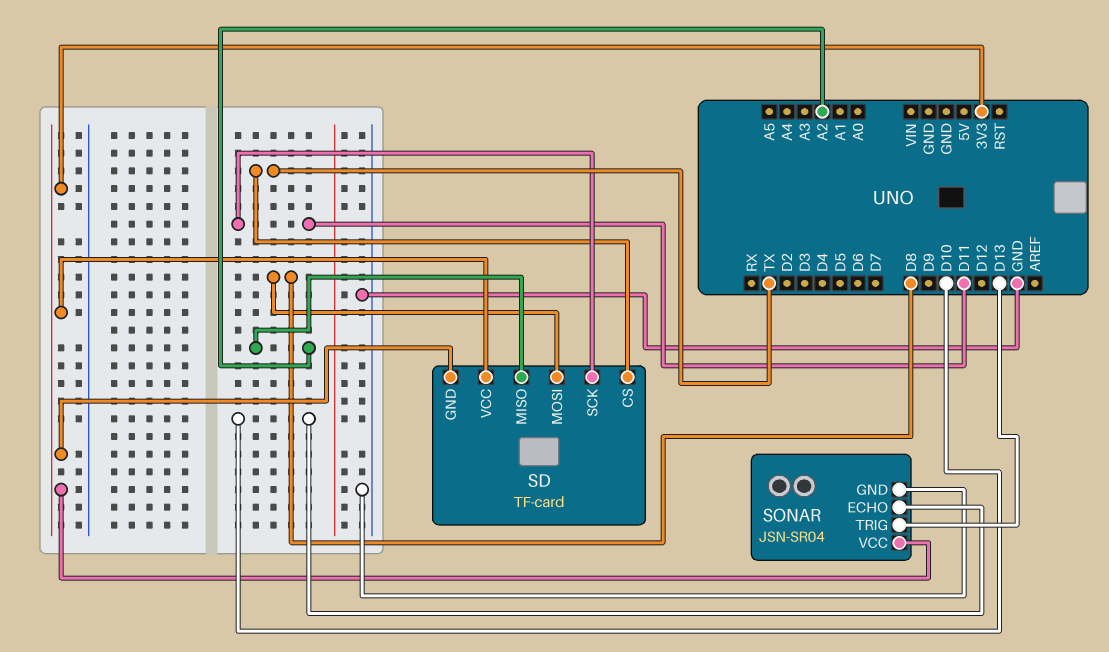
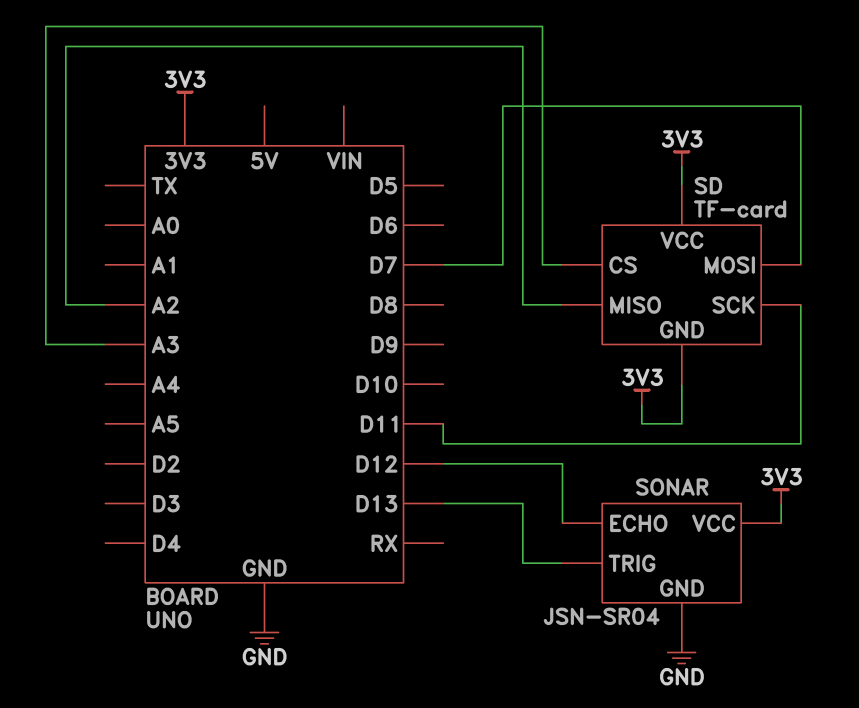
SD pin CS: TX -> A3
SD pin MOSI: D8 -> D7
SONAR pin ECHO: D10 -> D12

